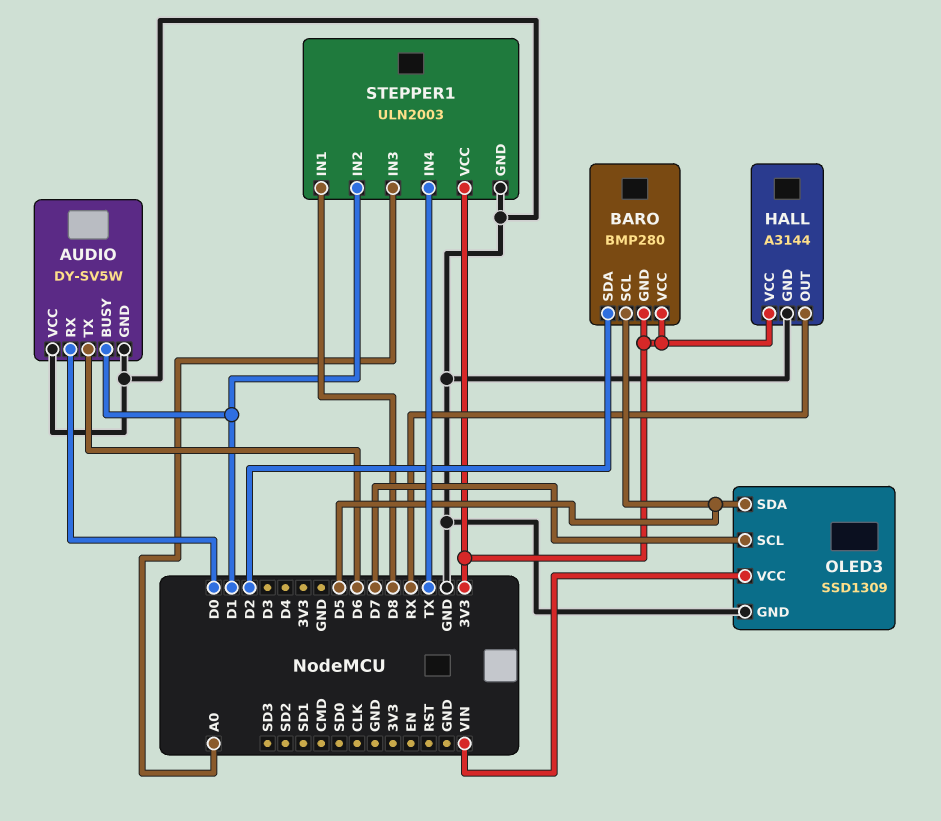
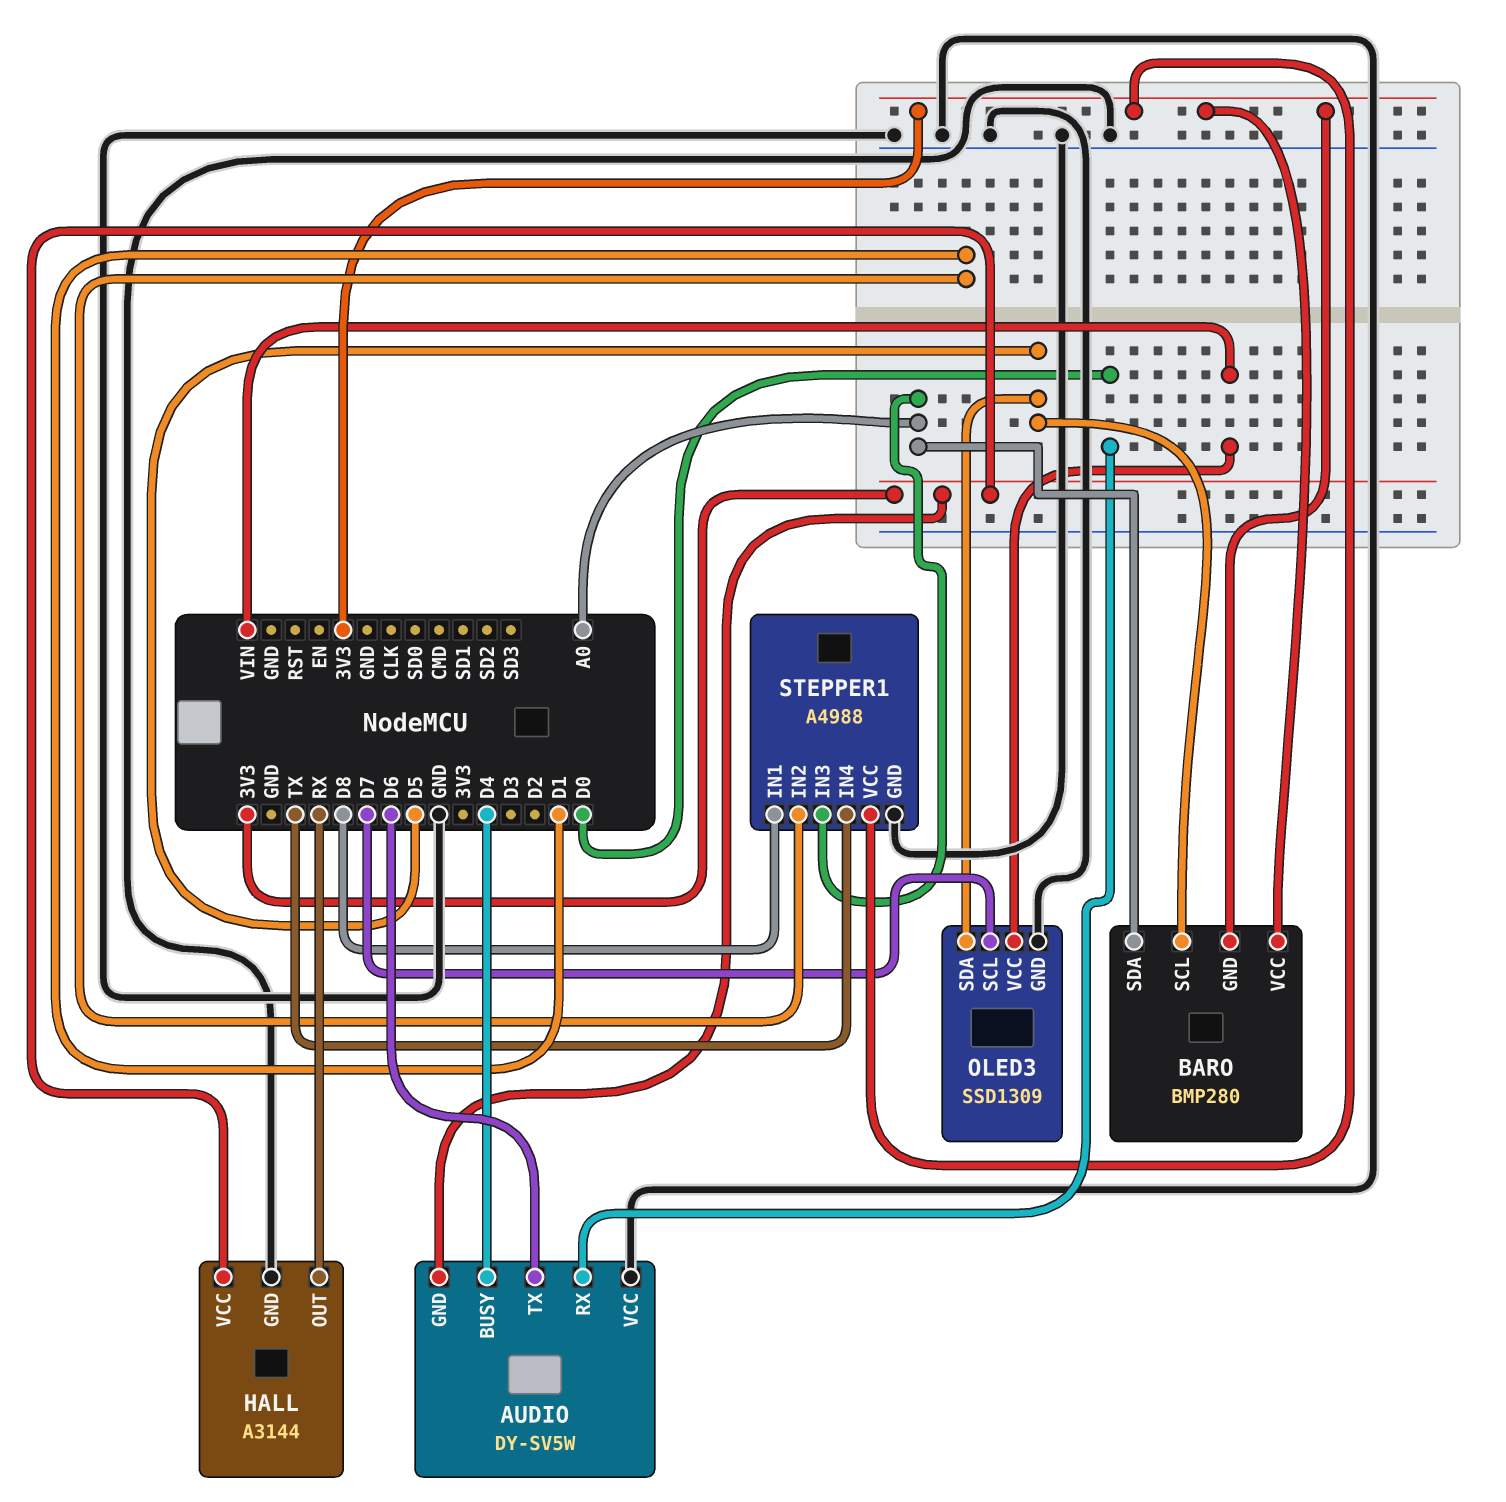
AUDIO pin BUSY: D1 -> D4
AUDIO pin GND: GND -> 3V3
BARO pin SDA: D2 -> A0
STEPPER1: ULN2003 -> A4988

